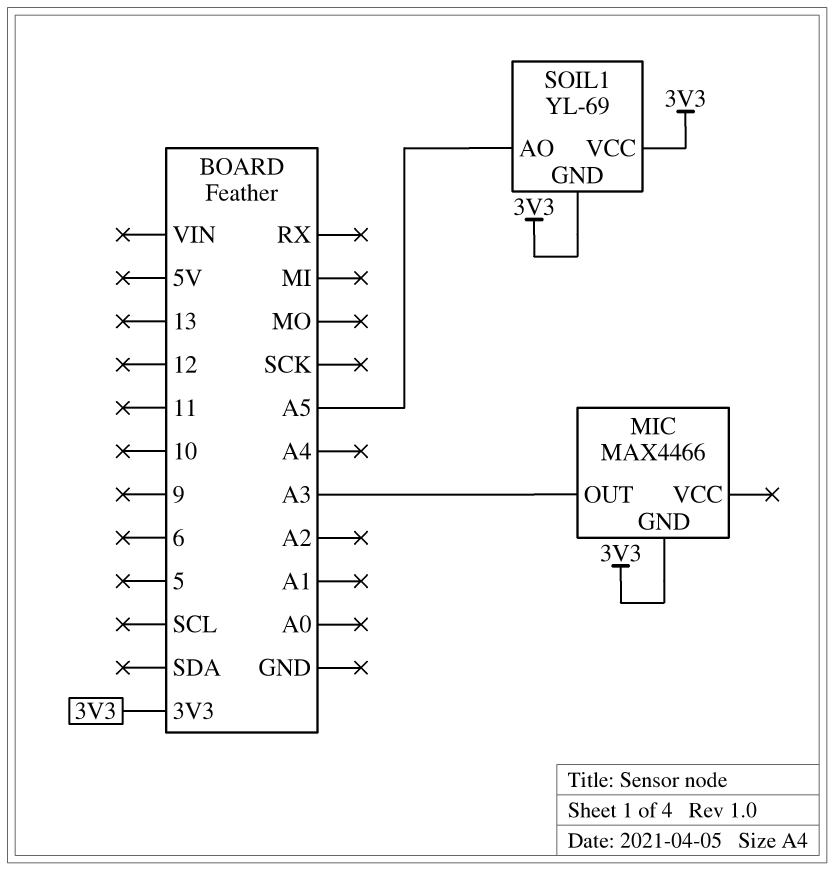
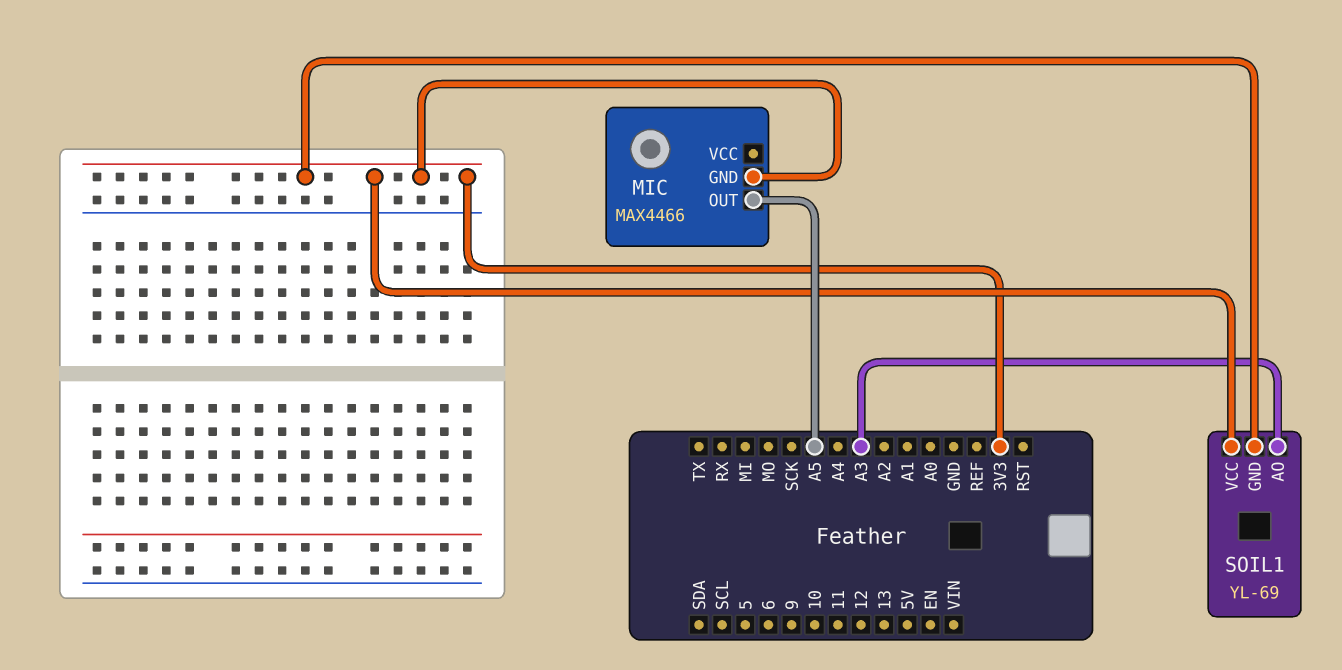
MIC pin OUT: A3 -> A5
SOIL1 pin AO: A5 -> A3

